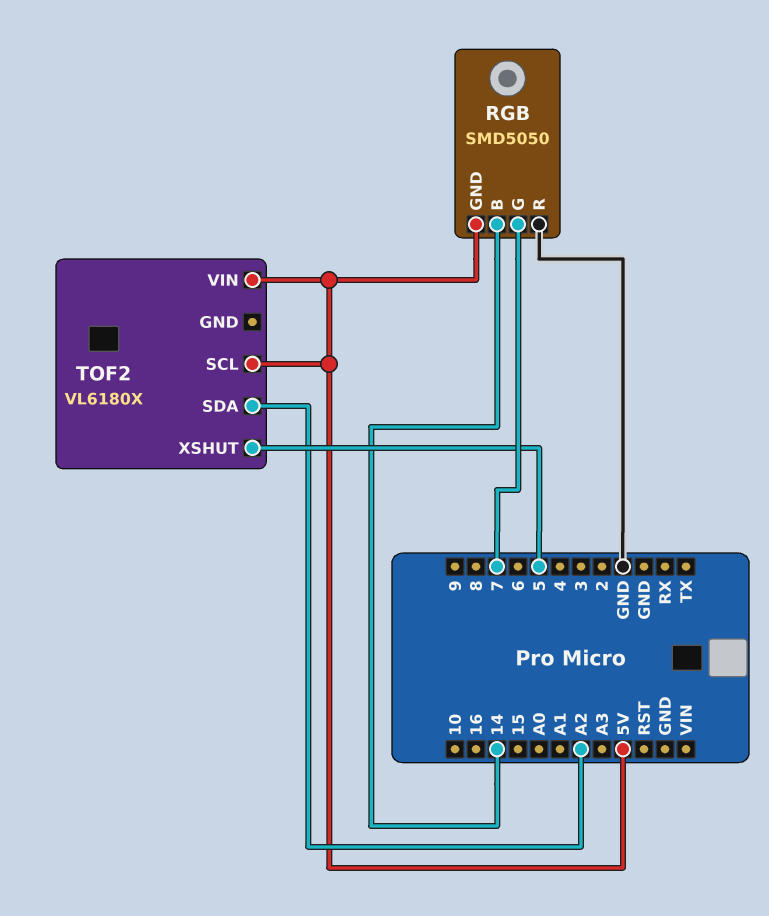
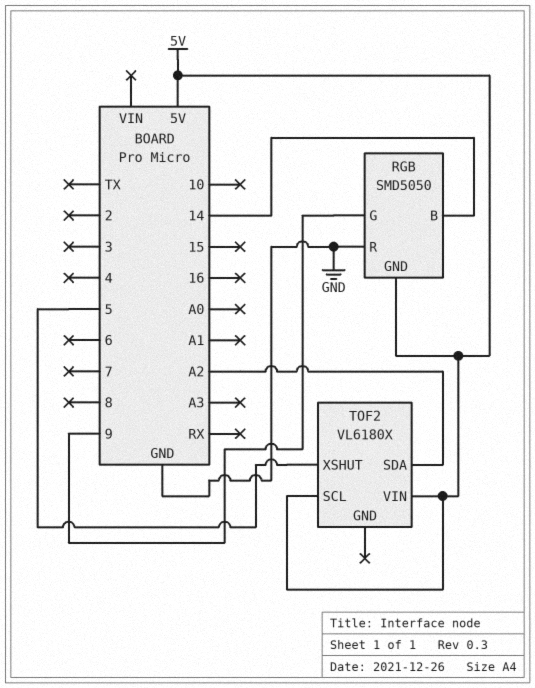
RGB pin G: 7 -> 9

